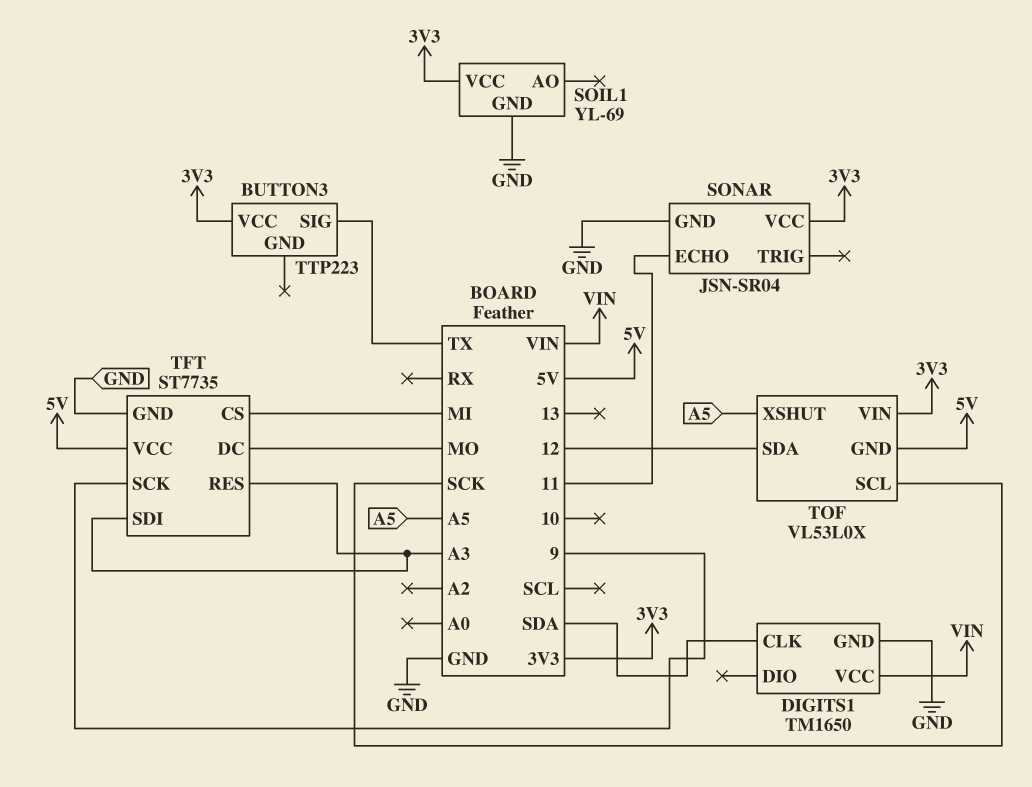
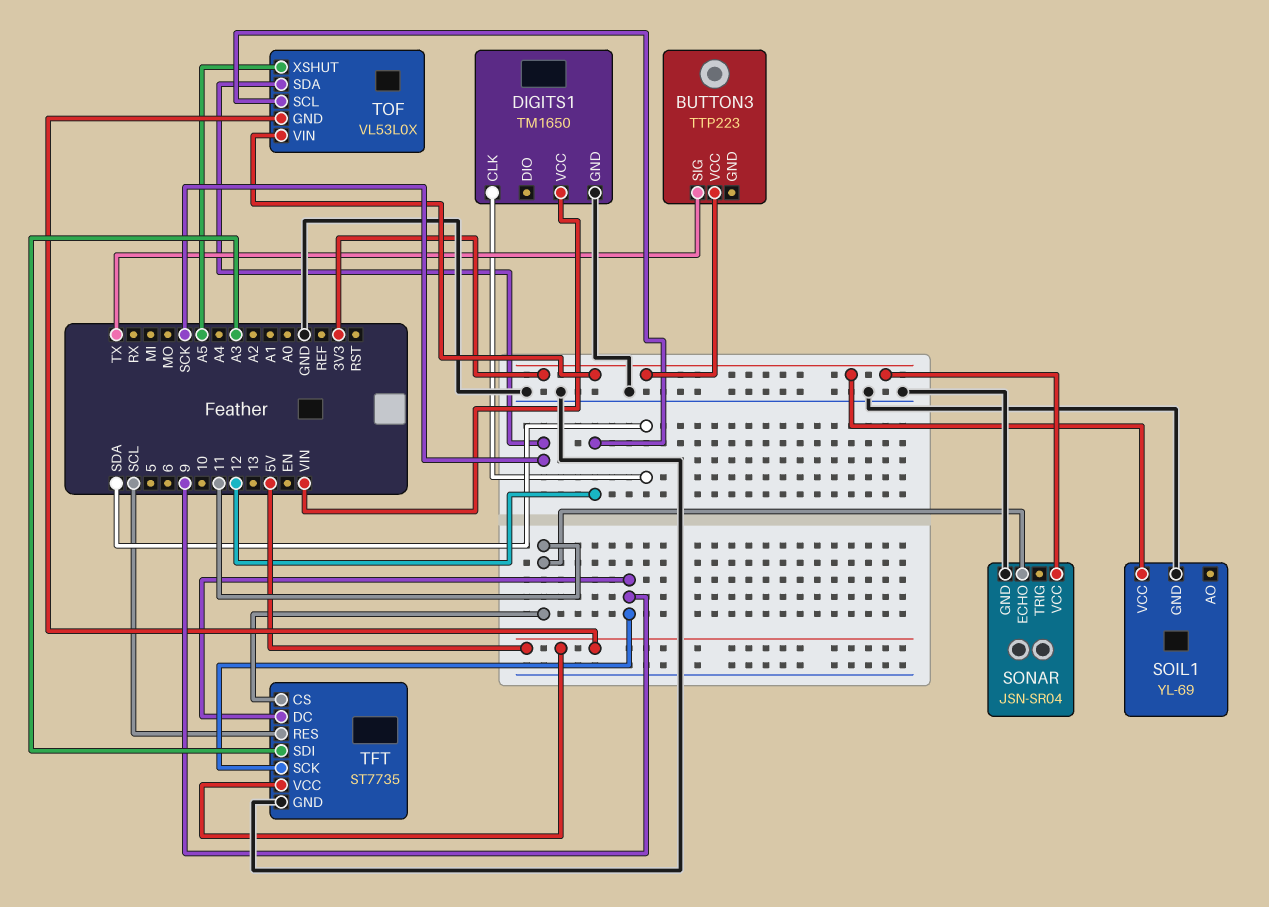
TFT pin CS: MI -> 11
TFT pin DC: MO -> 9
TFT pin RES: A3 -> SCL
TOF pin SCL: SCK -> 12
TOF pin SDA: 12 -> SCK

